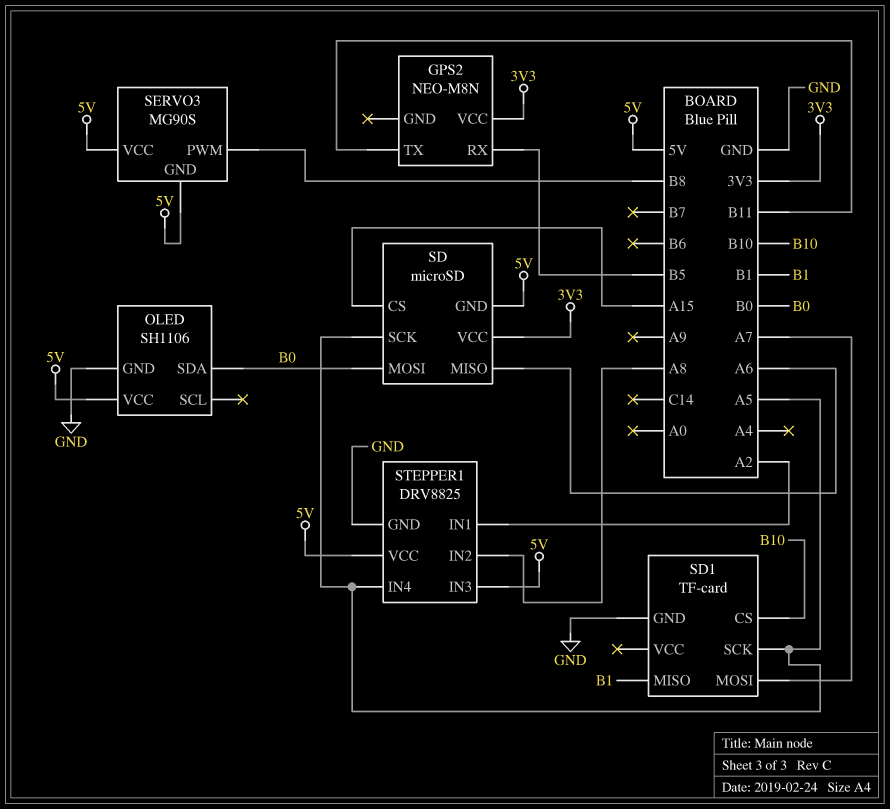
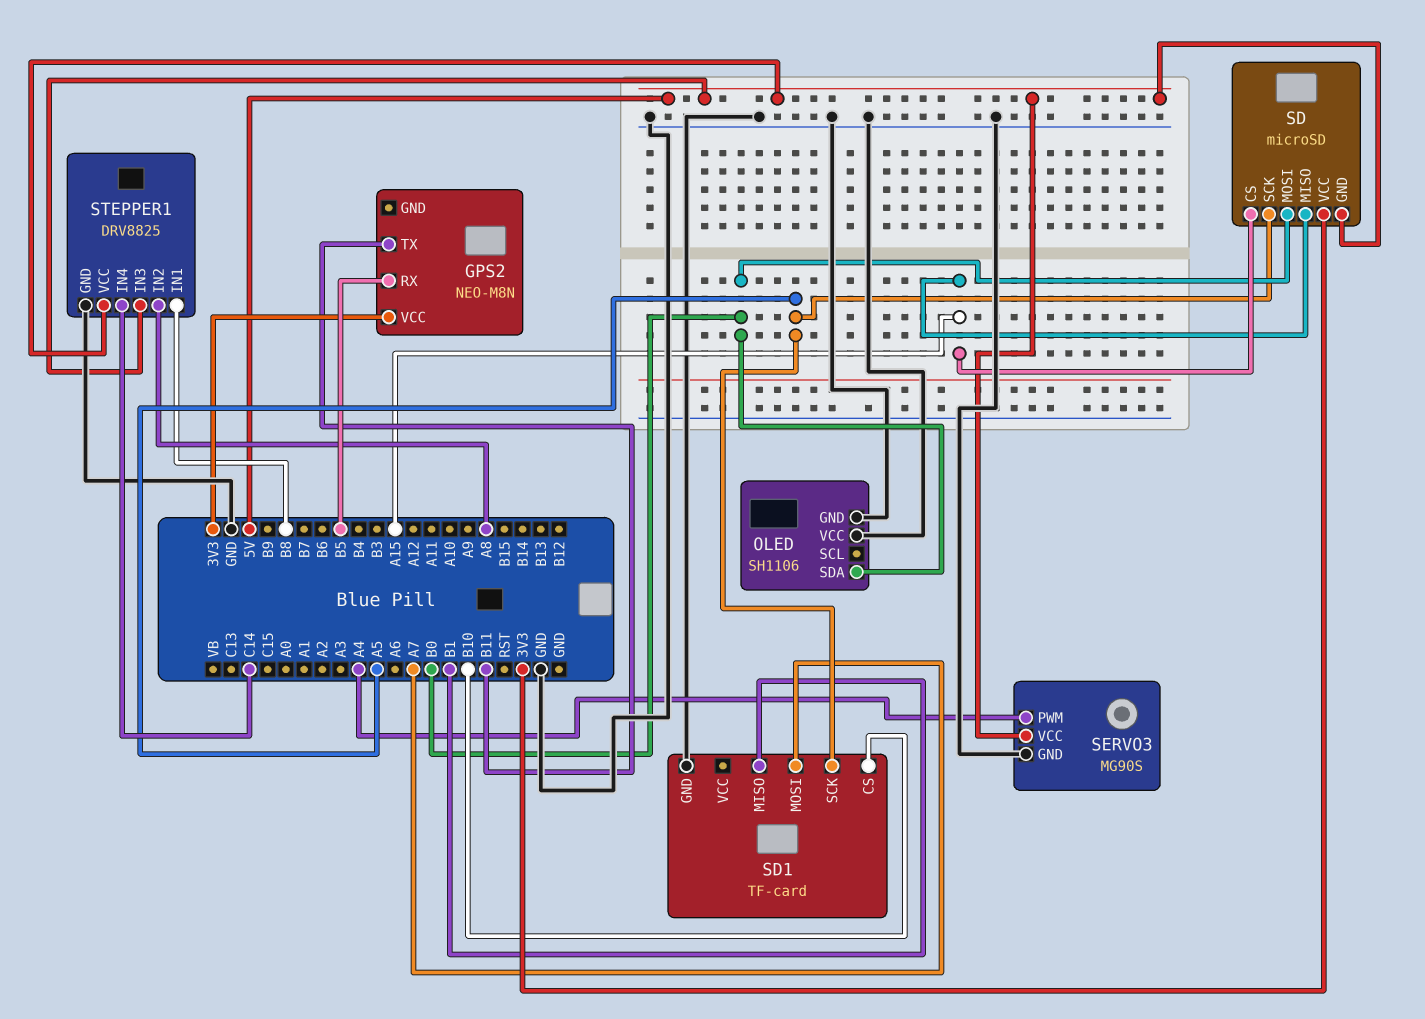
OLED pin VCC: 5V -> GND
SD pin MISO: A6 -> A15
SERVO3 pin GND: 5V -> GND
SERVO3 pin PWM: B8 -> A4
STEPPER1 pin IN1: A2 -> B8
STEPPER1 pin IN4: A5 -> C14

